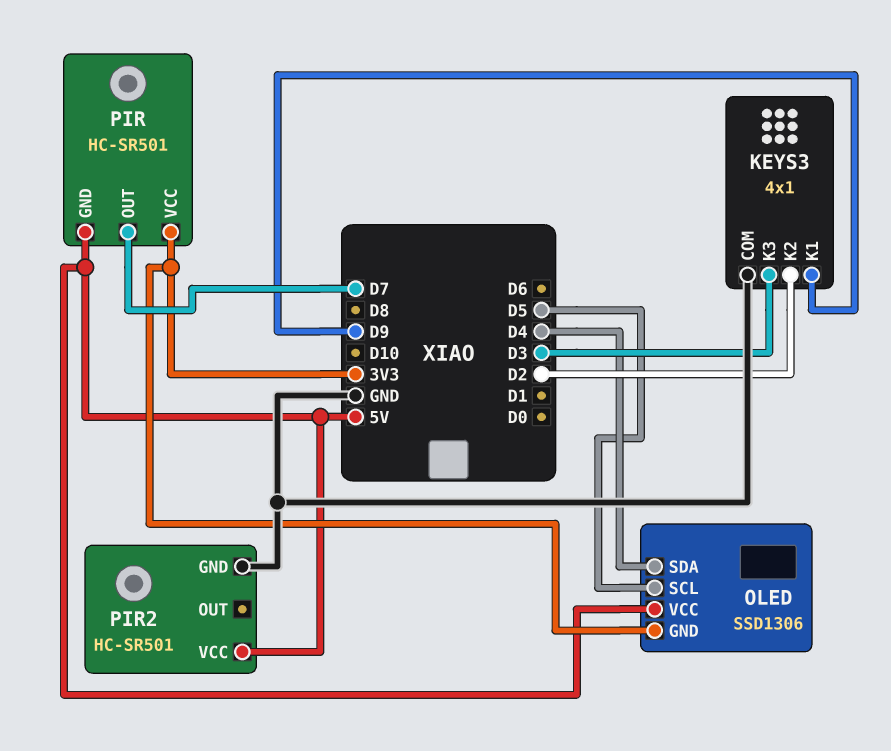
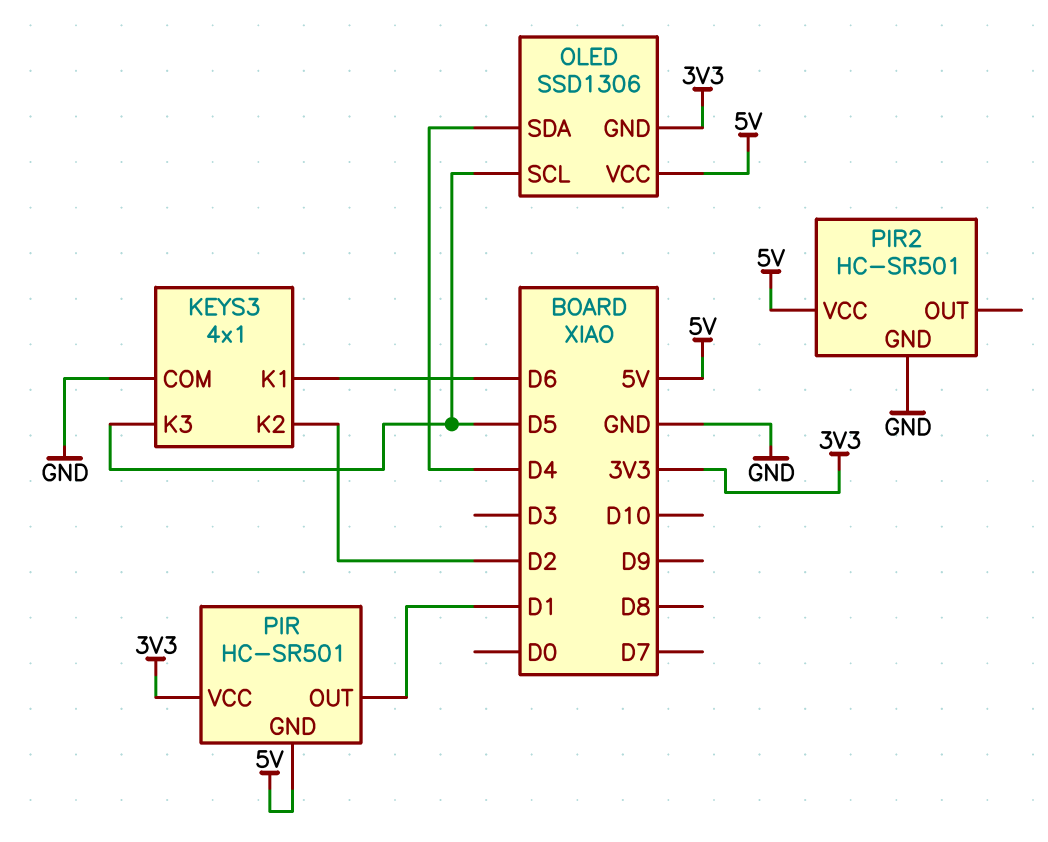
KEYS3 pin K1: D9 -> D6
KEYS3 pin K3: D3 -> D5
PIR pin OUT: D7 -> D1

